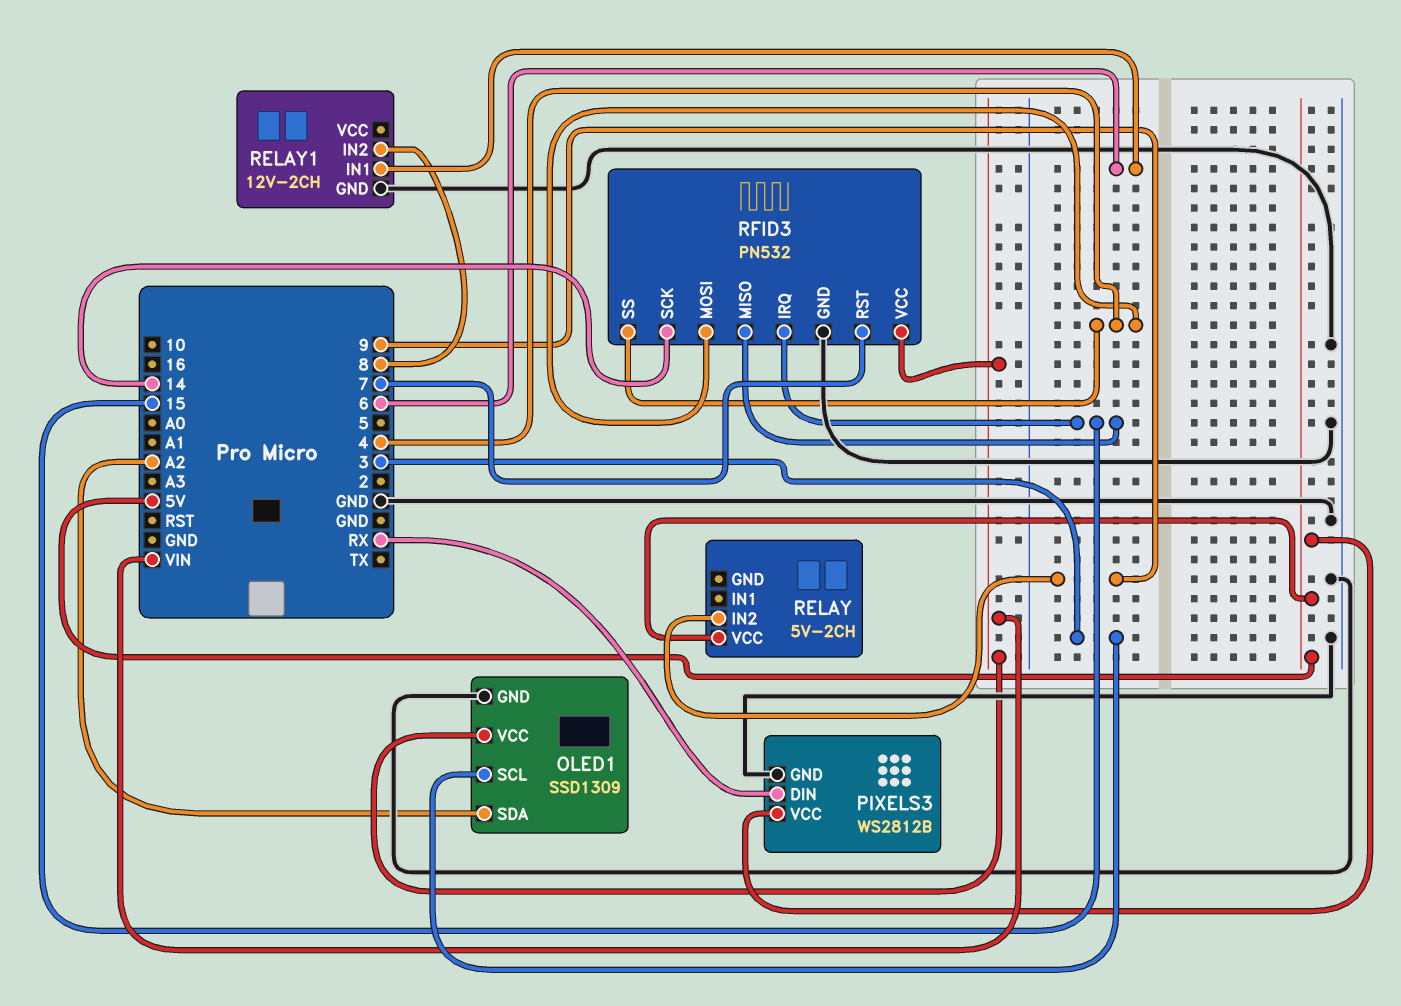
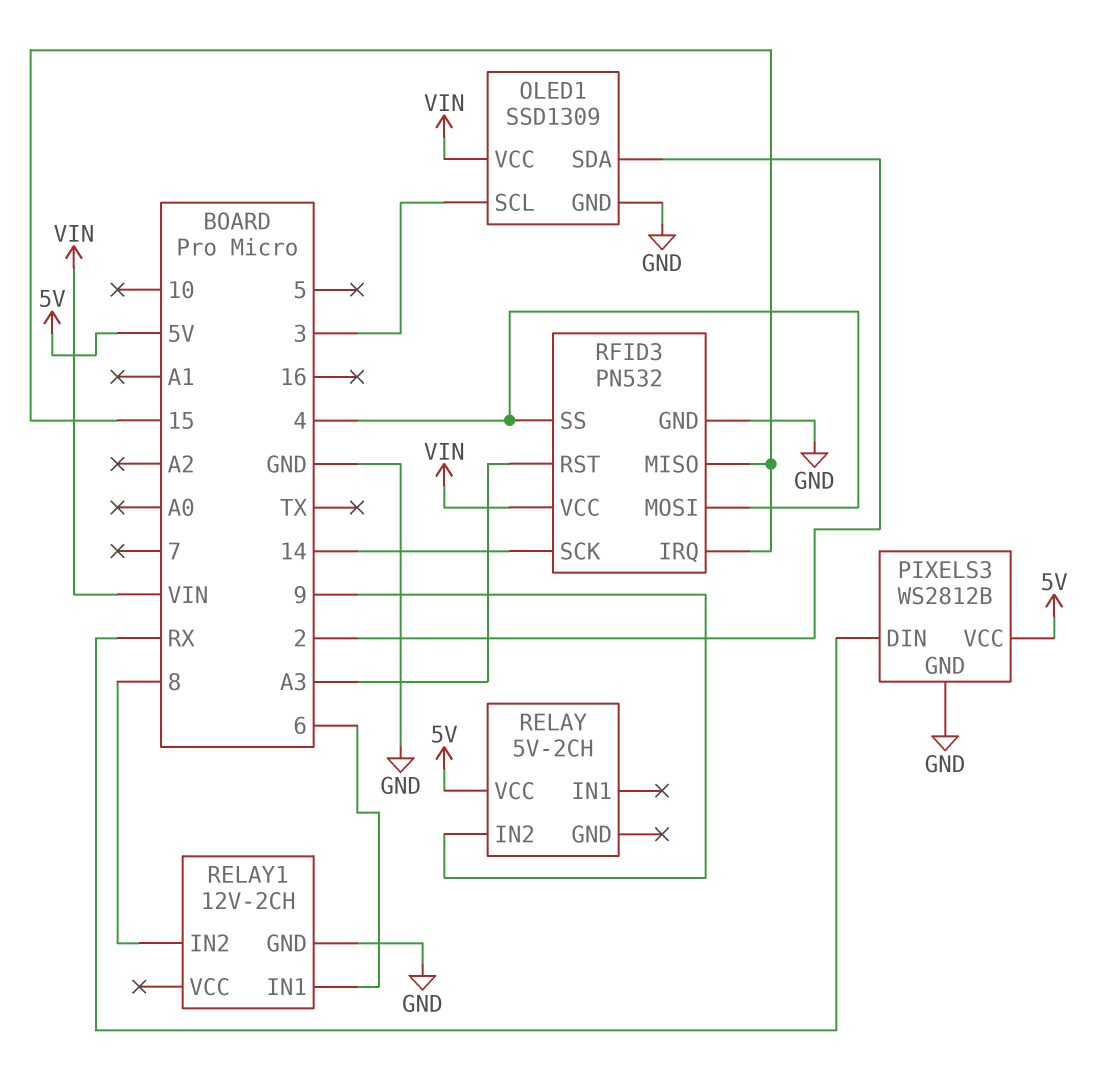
OLED1 pin SDA: A2 -> 2
RFID3 pin RST: 7 -> A3

